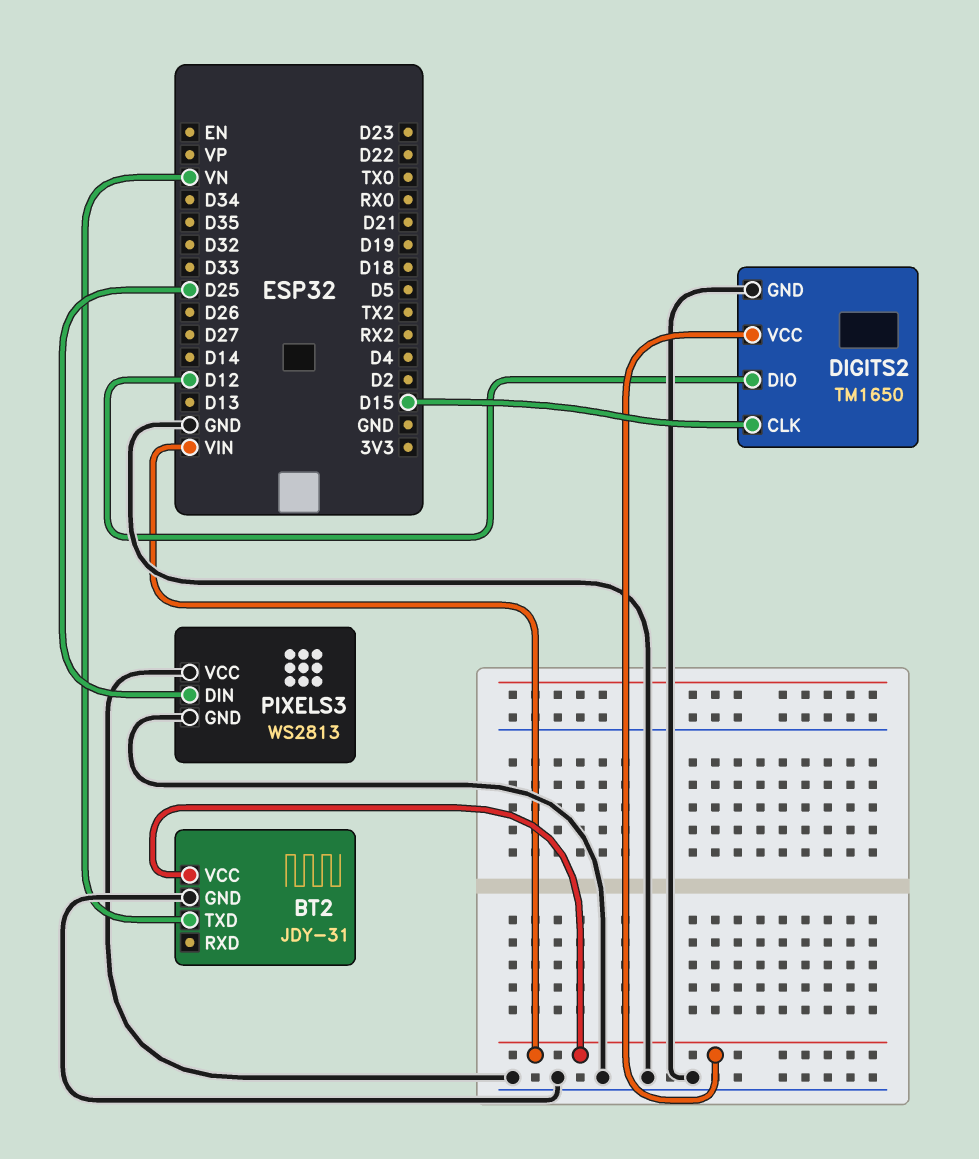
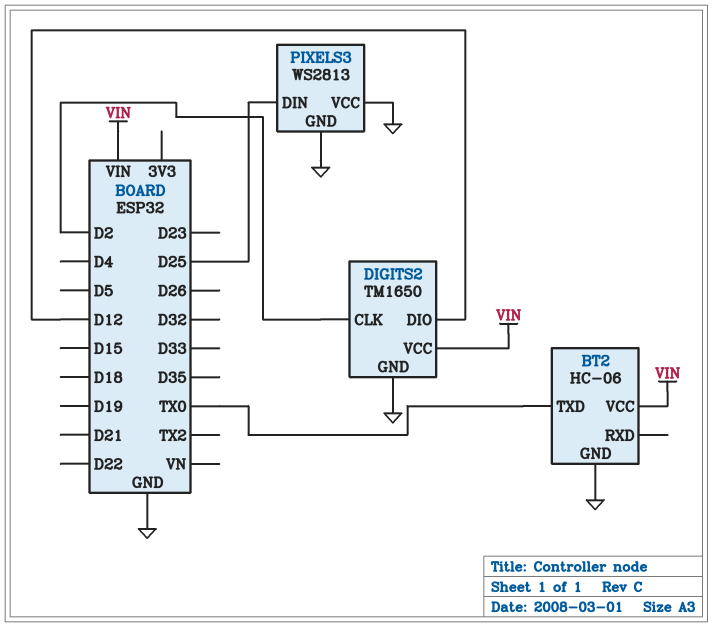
BT2: JDY-31 -> HC-06
BT2 pin TXD: VN -> TX0
DIGITS2 pin CLK: D15 -> D2

